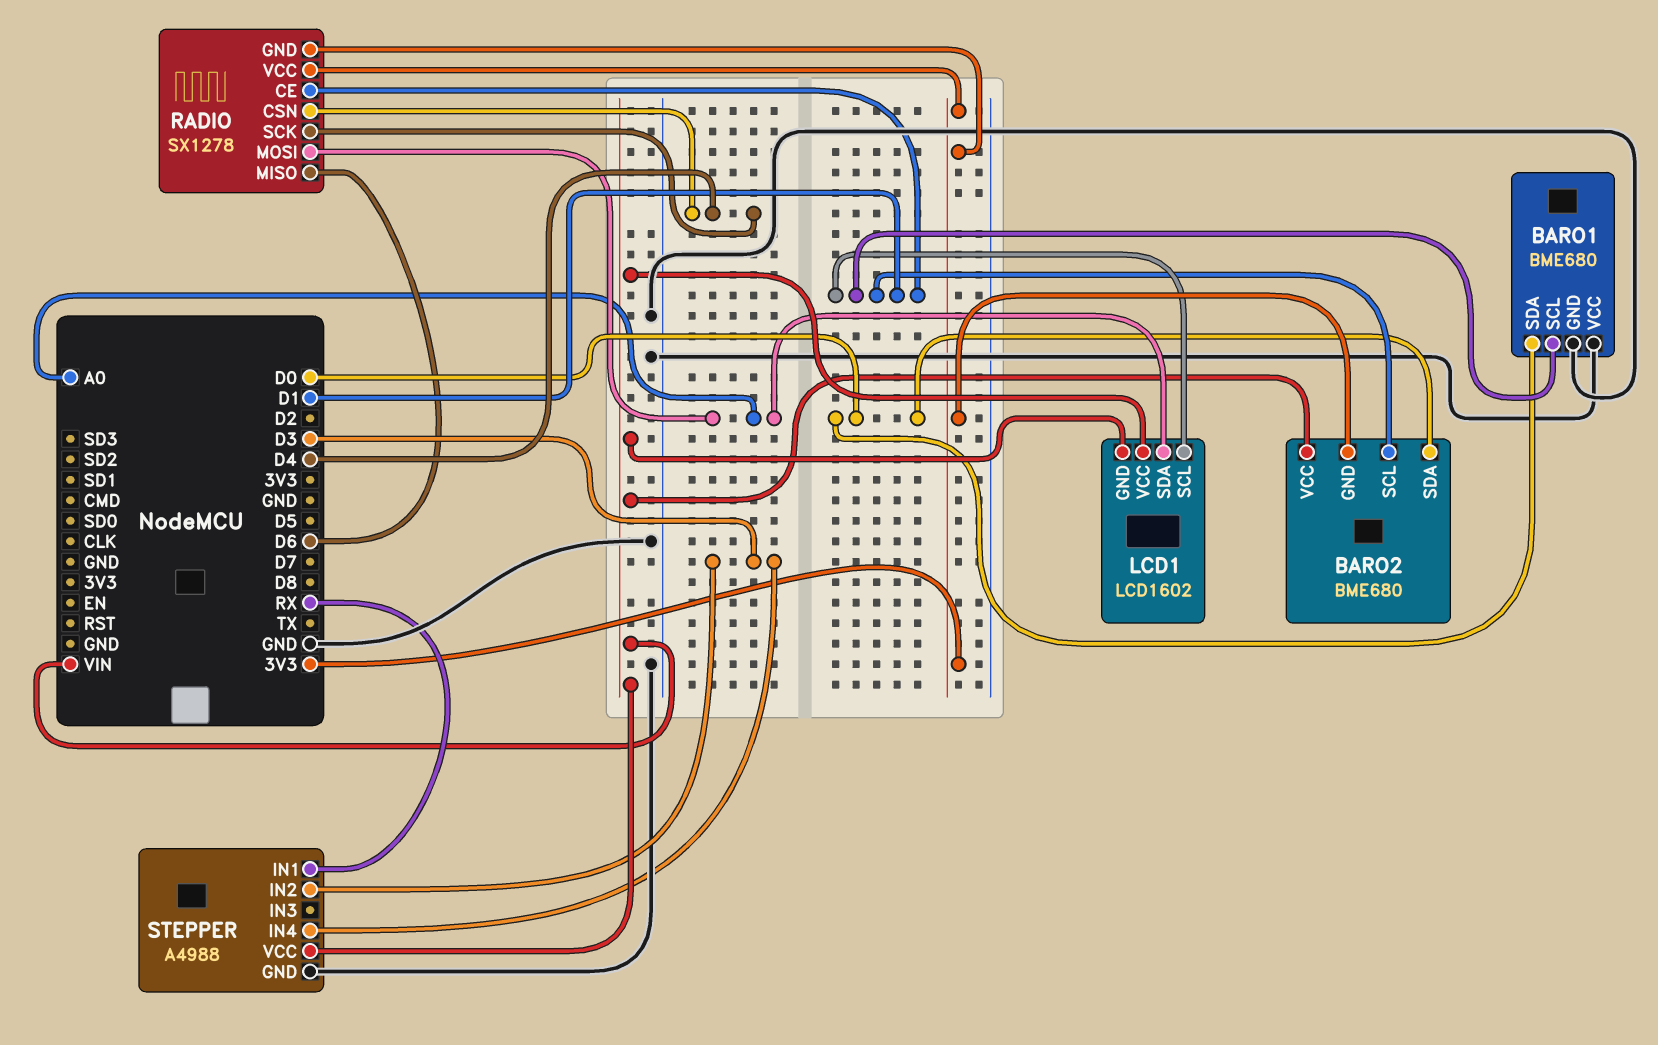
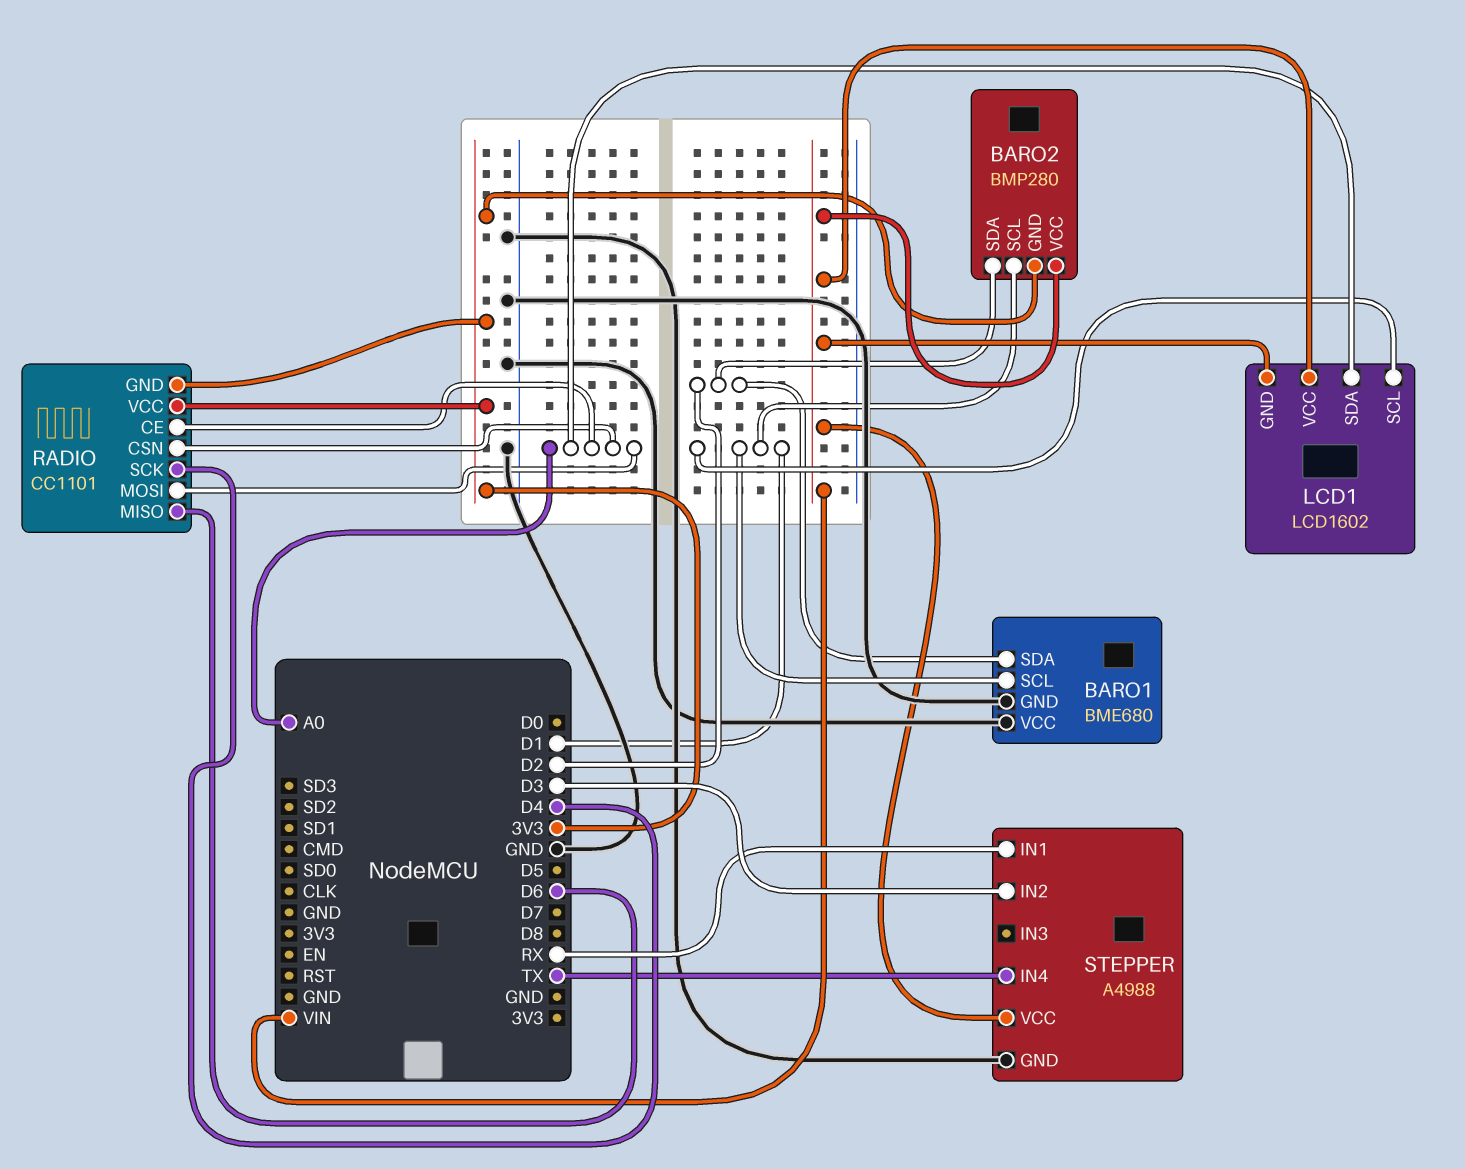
BARO1 pin SDA: D0 -> D2
BARO2: BME680 -> BMP280
BARO2 pin SDA: D0 -> D2
RADIO: SX1278 -> CC1101
RADIO pin CE: D1 -> A0
RADIO pin CSN: D4 -> A0
STEPPER pin IN4: D3 -> TX

